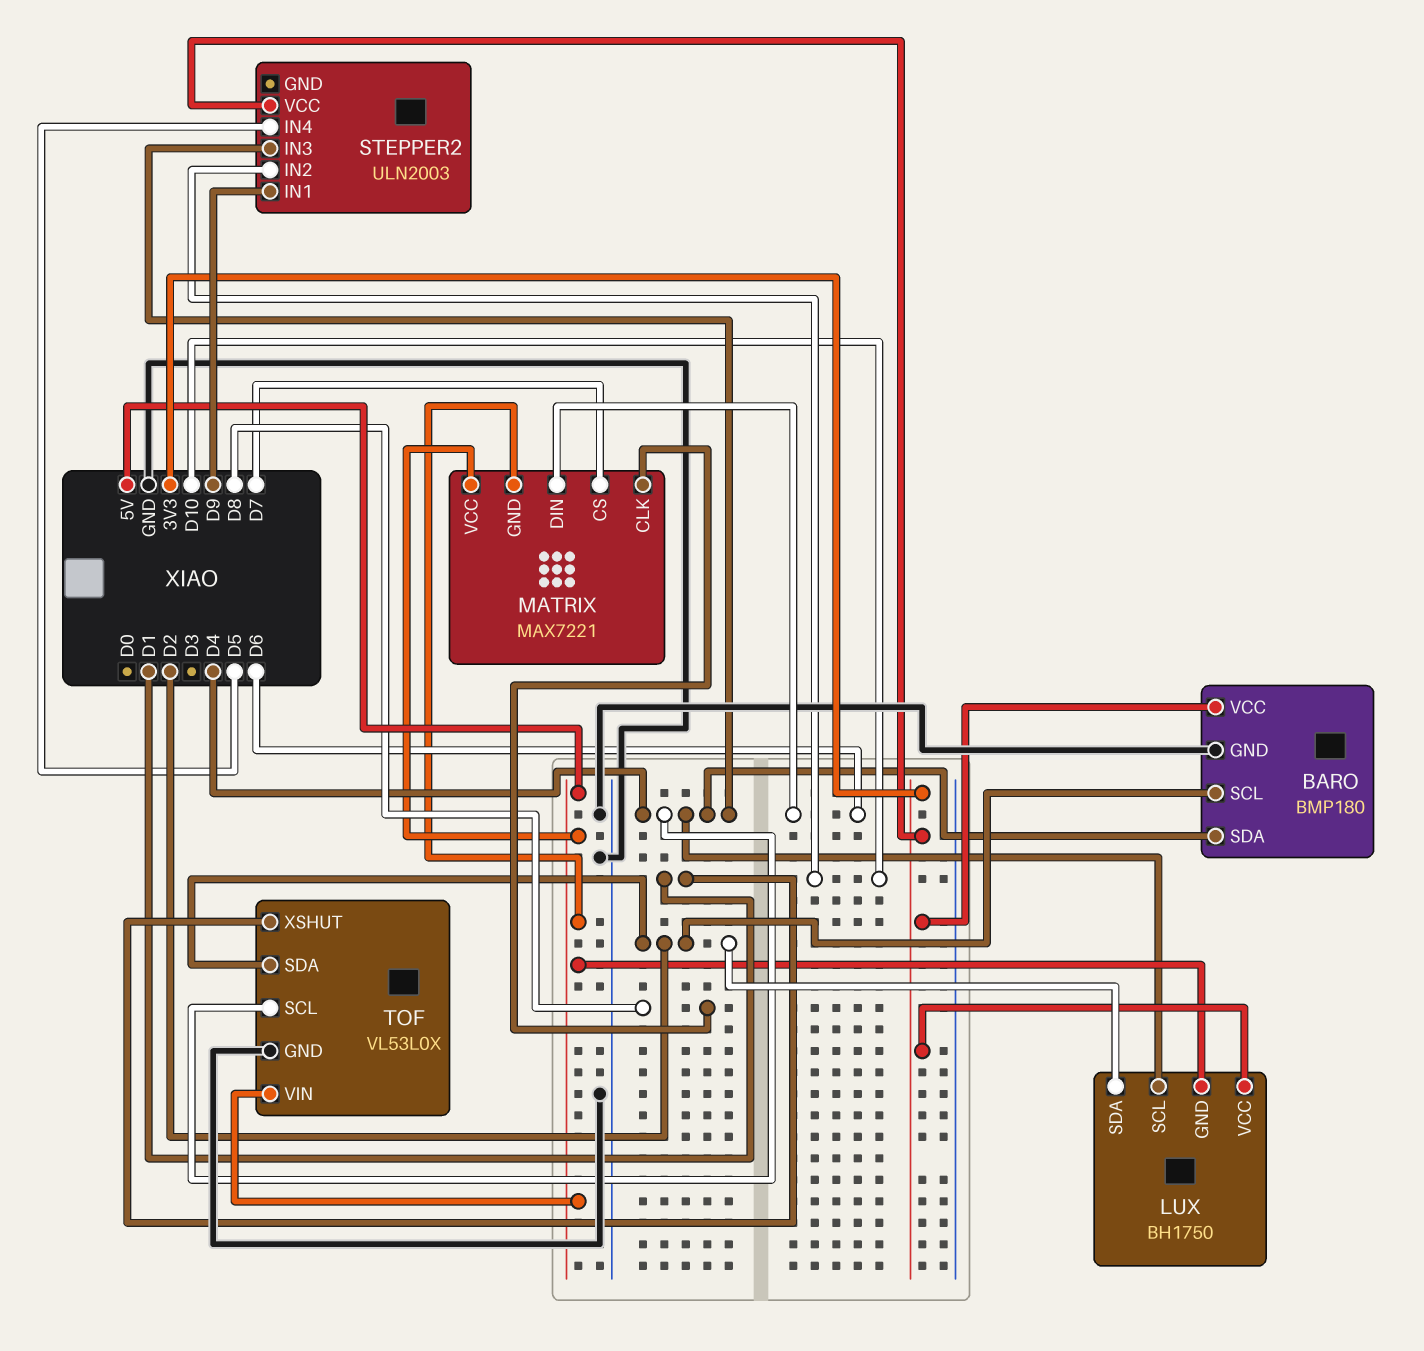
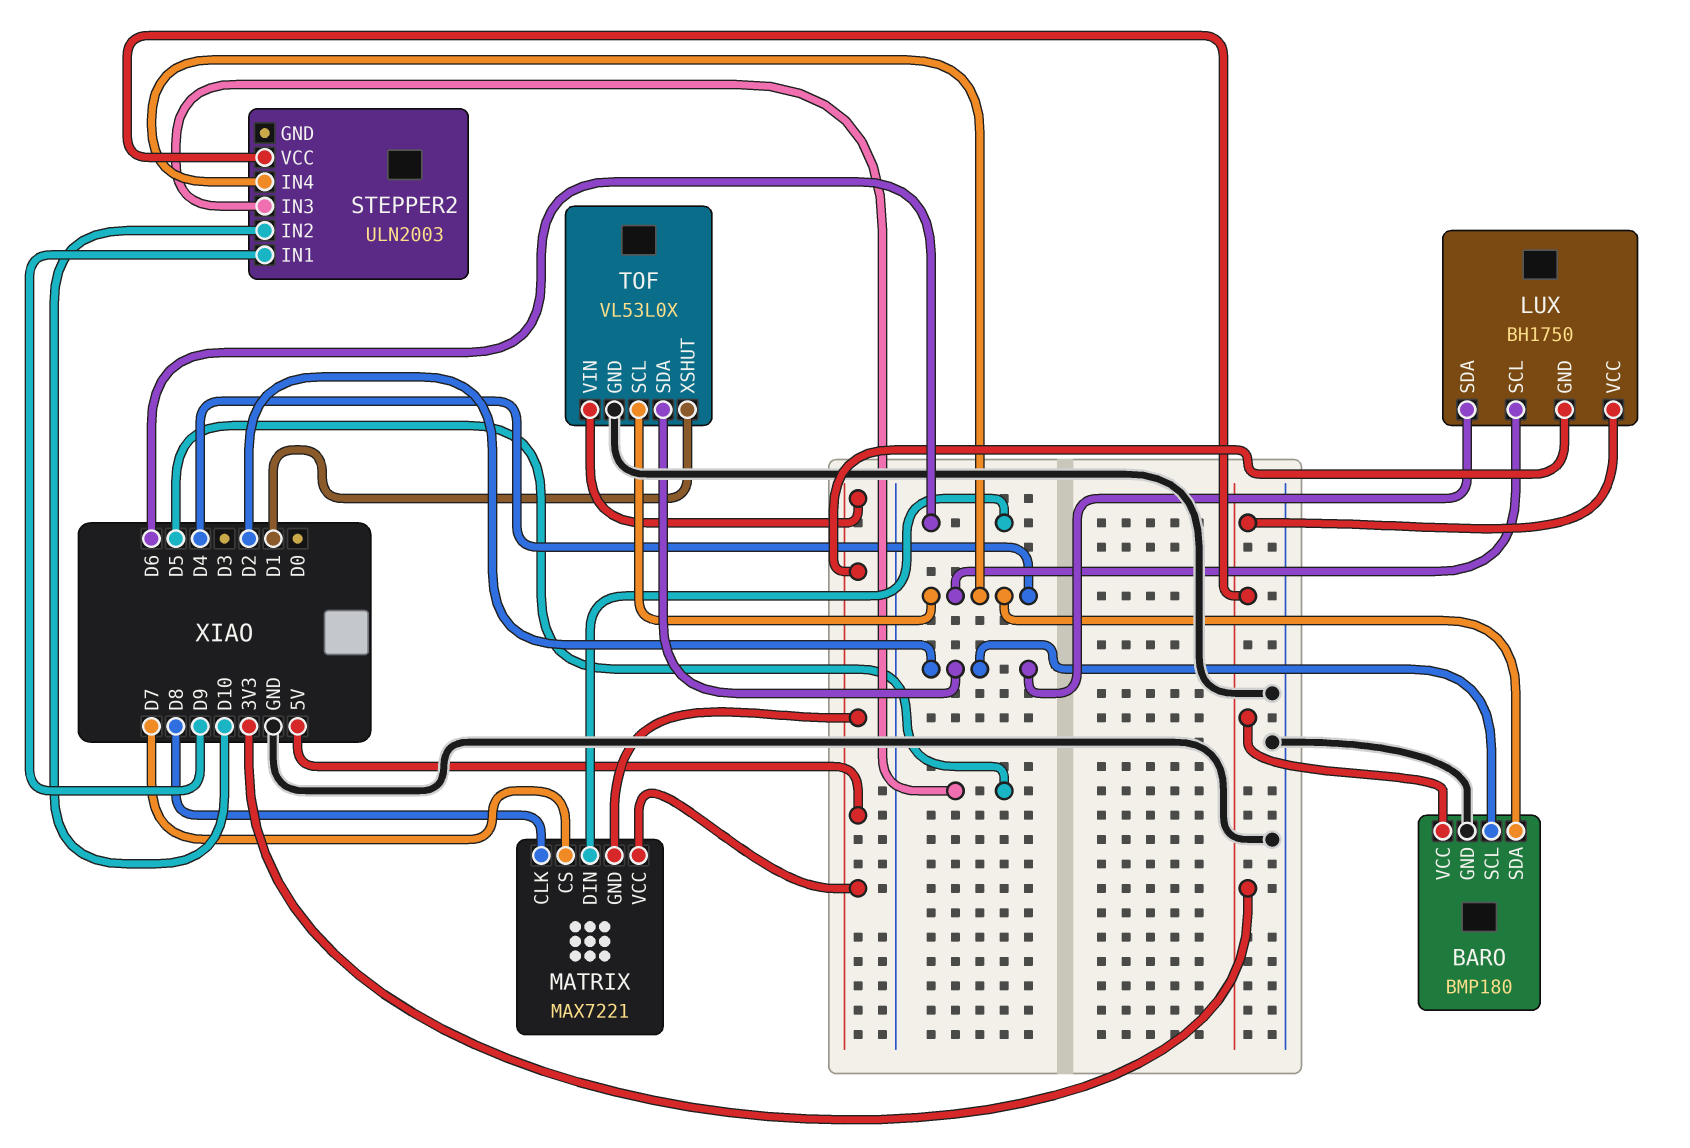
STEPPER2 pin IN3: D4 -> D5
STEPPER2 pin IN4: D5 -> D4

